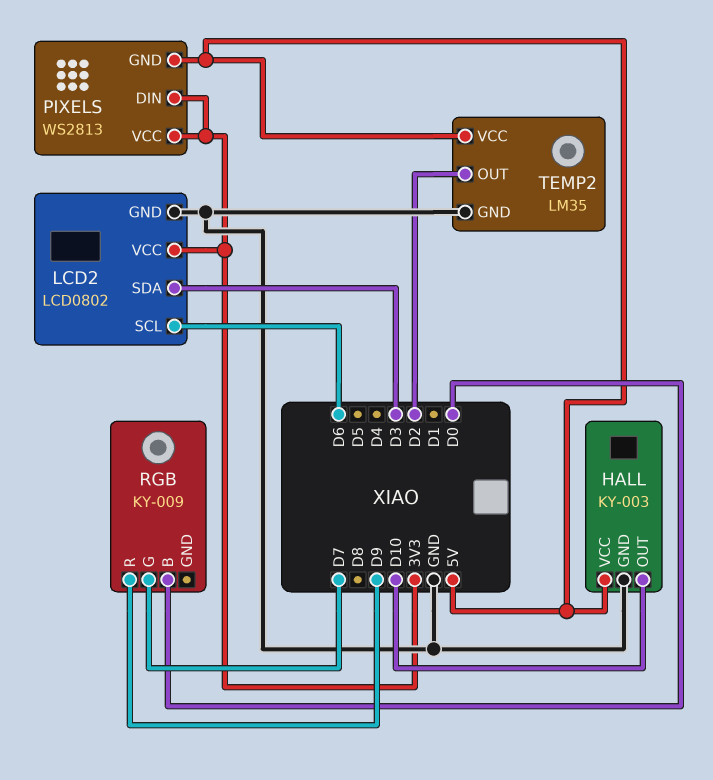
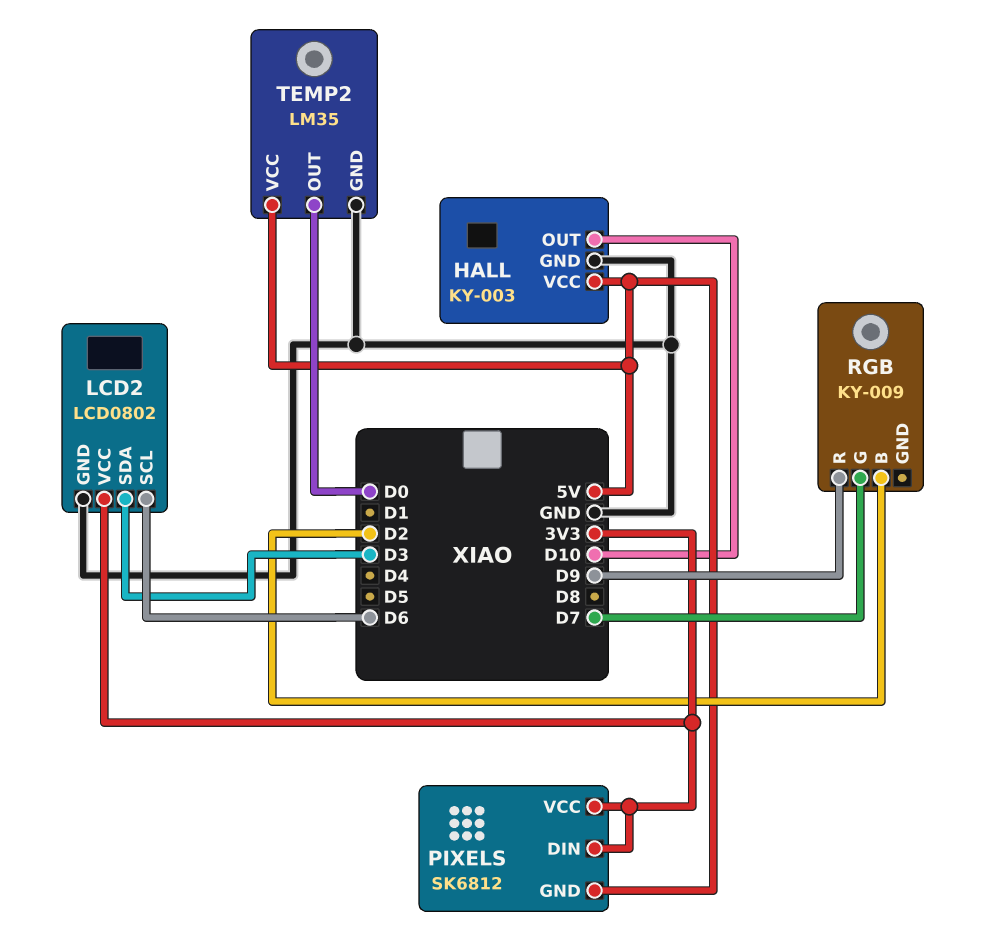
PIXELS: WS2813 -> SK6812
RGB pin B: D0 -> D2
TEMP2 pin OUT: D2 -> D0

